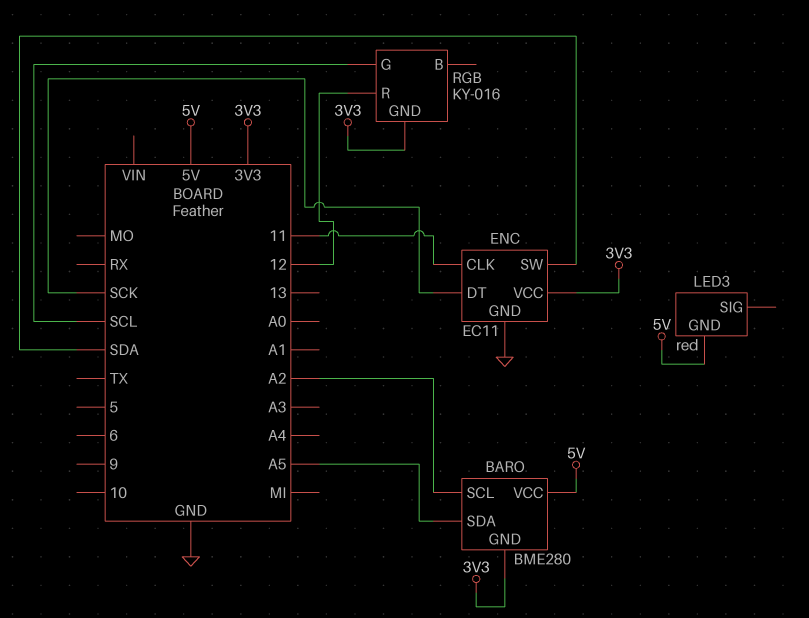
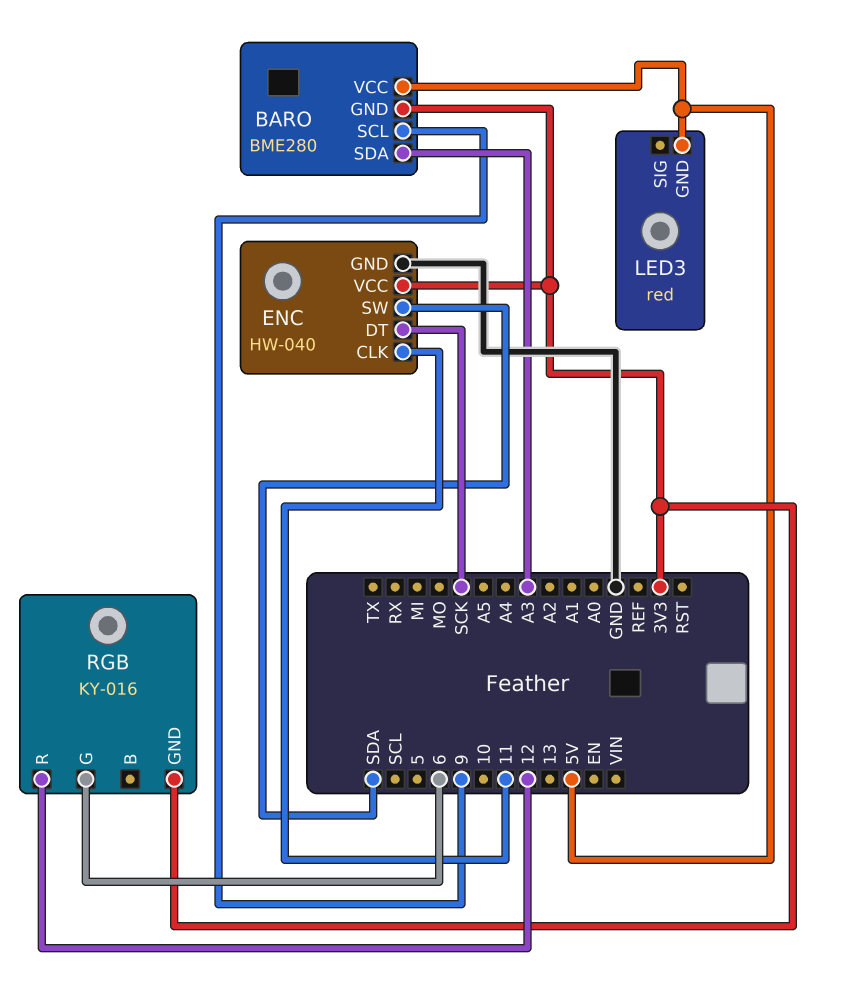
BARO pin SCL: A2 -> 9
BARO pin SDA: A5 -> A3
ENC: EC11 -> HW-040
RGB pin G: SCL -> 6

